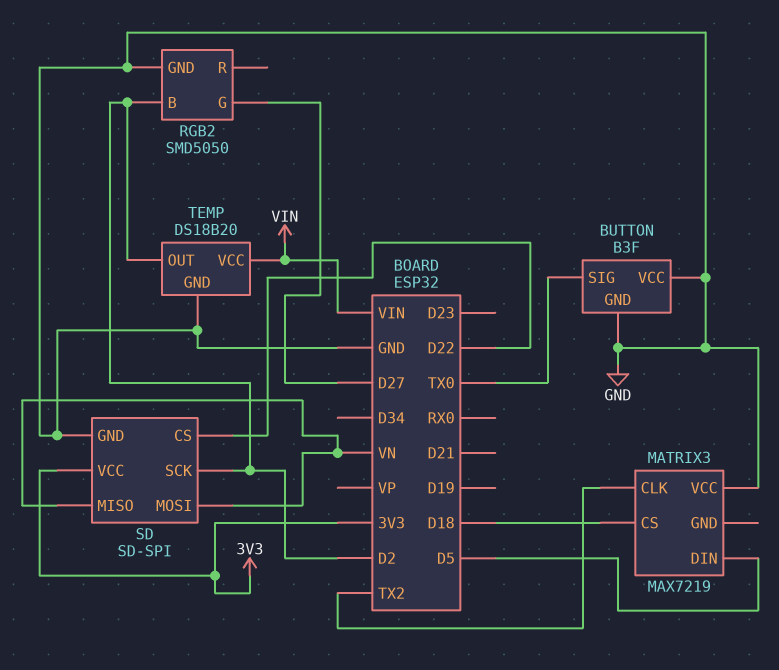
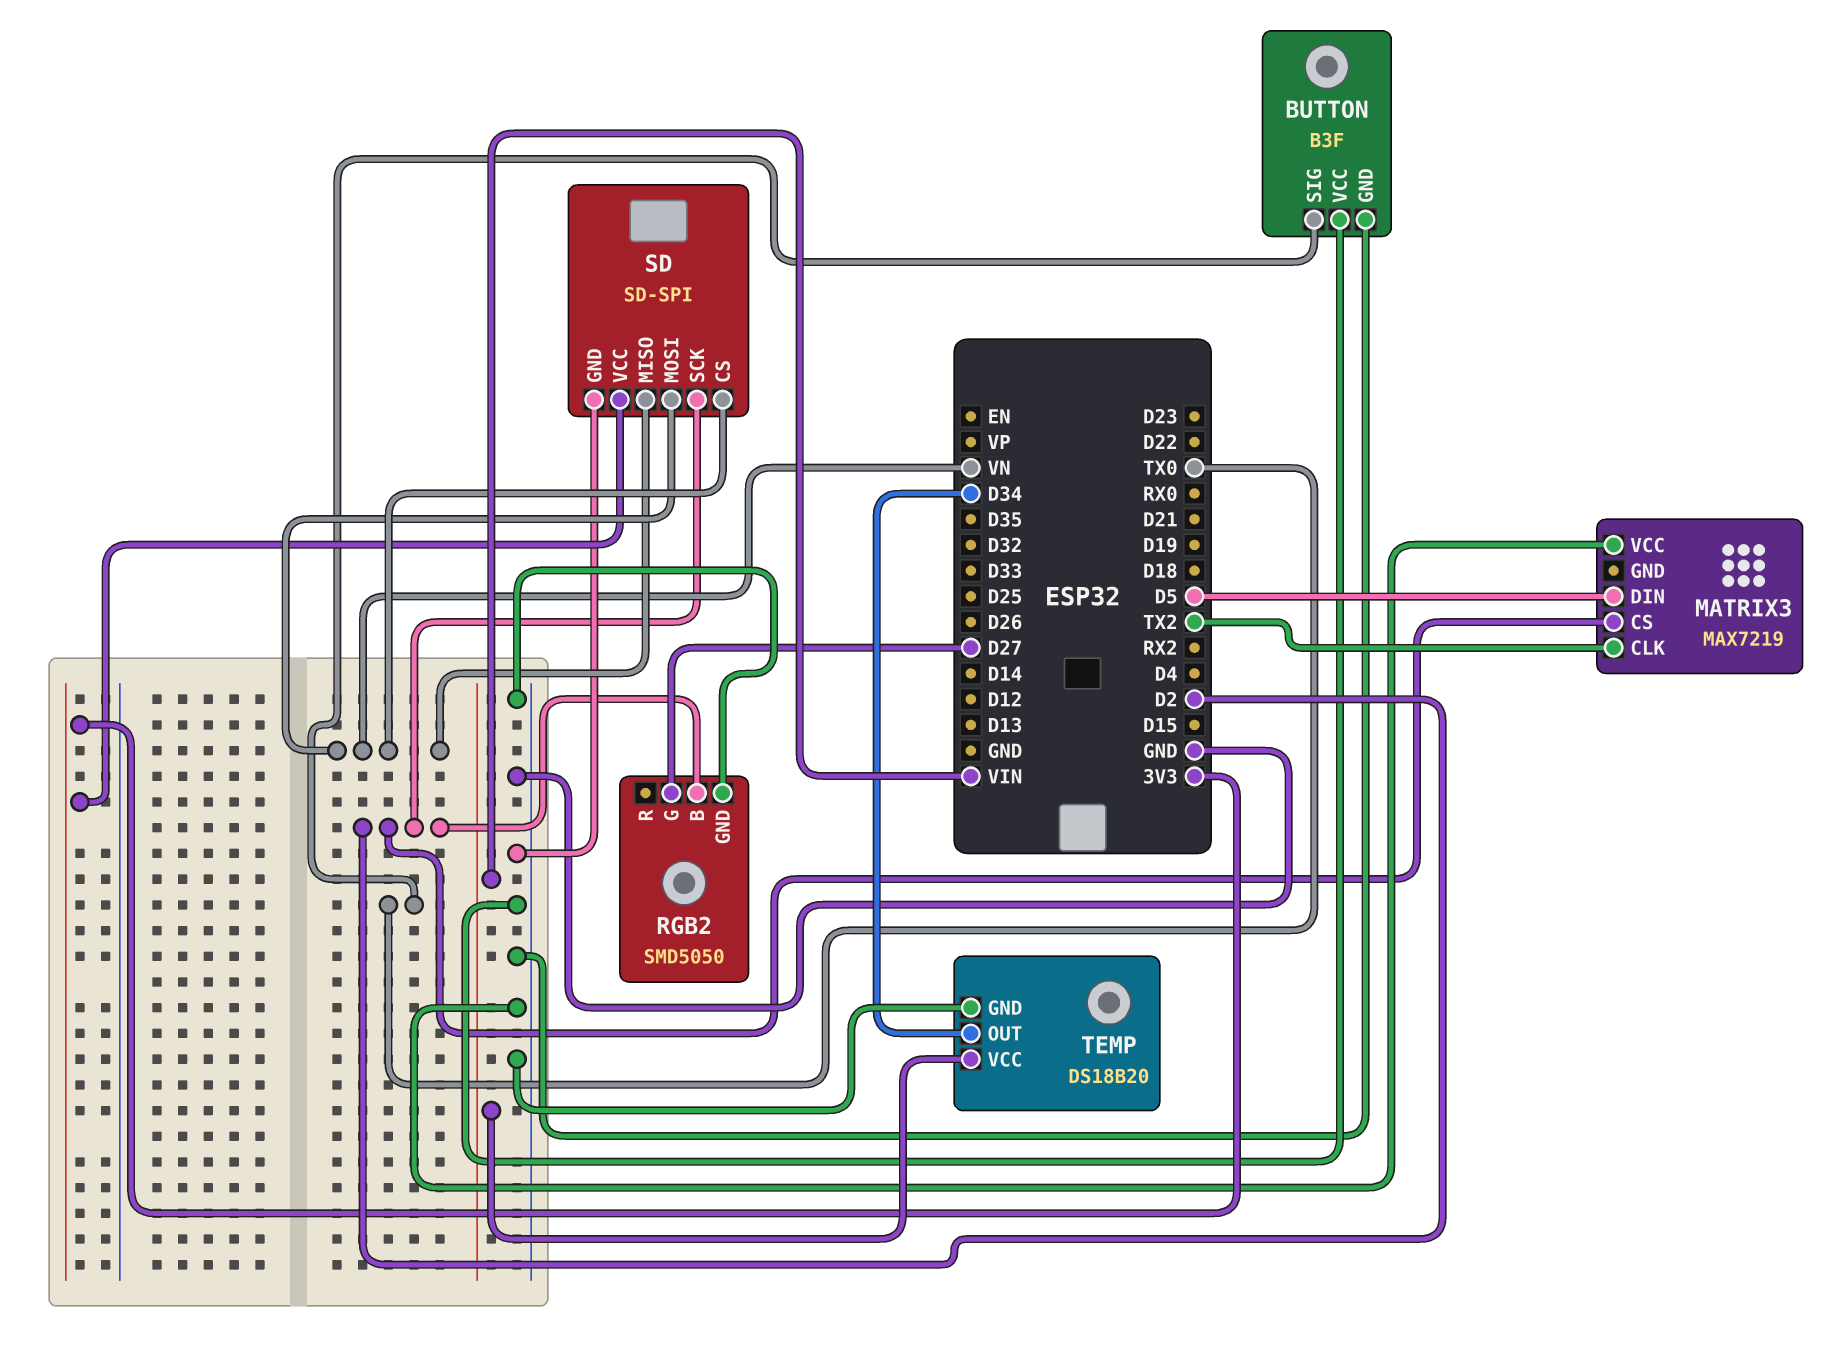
MATRIX3 pin CS: D18 -> D2
SD pin CS: D22 -> VN
TEMP pin OUT: D2 -> D34

